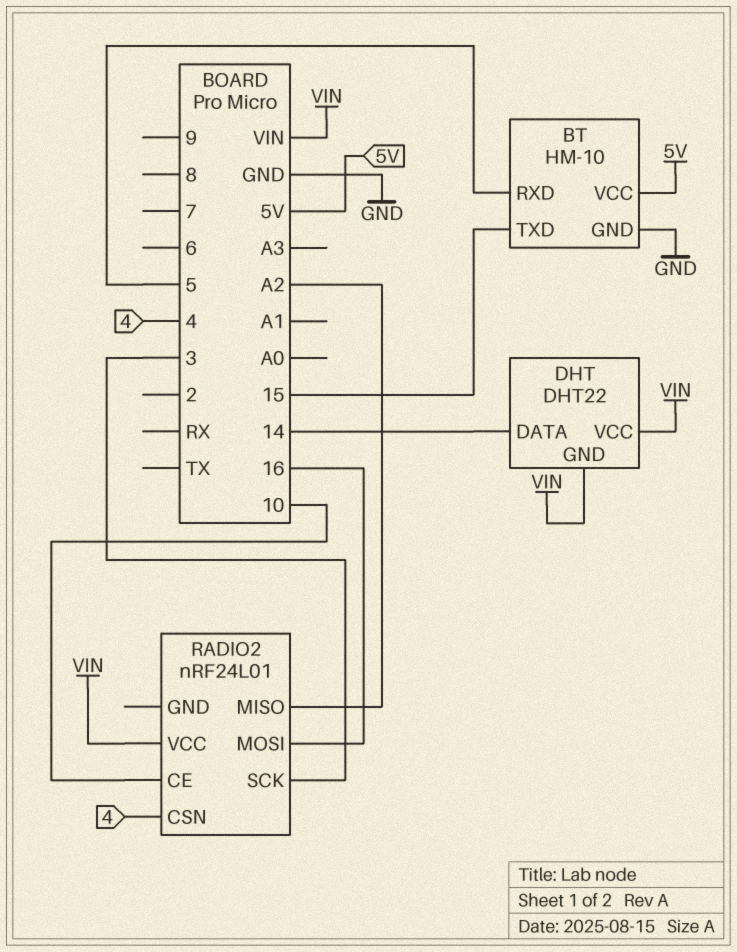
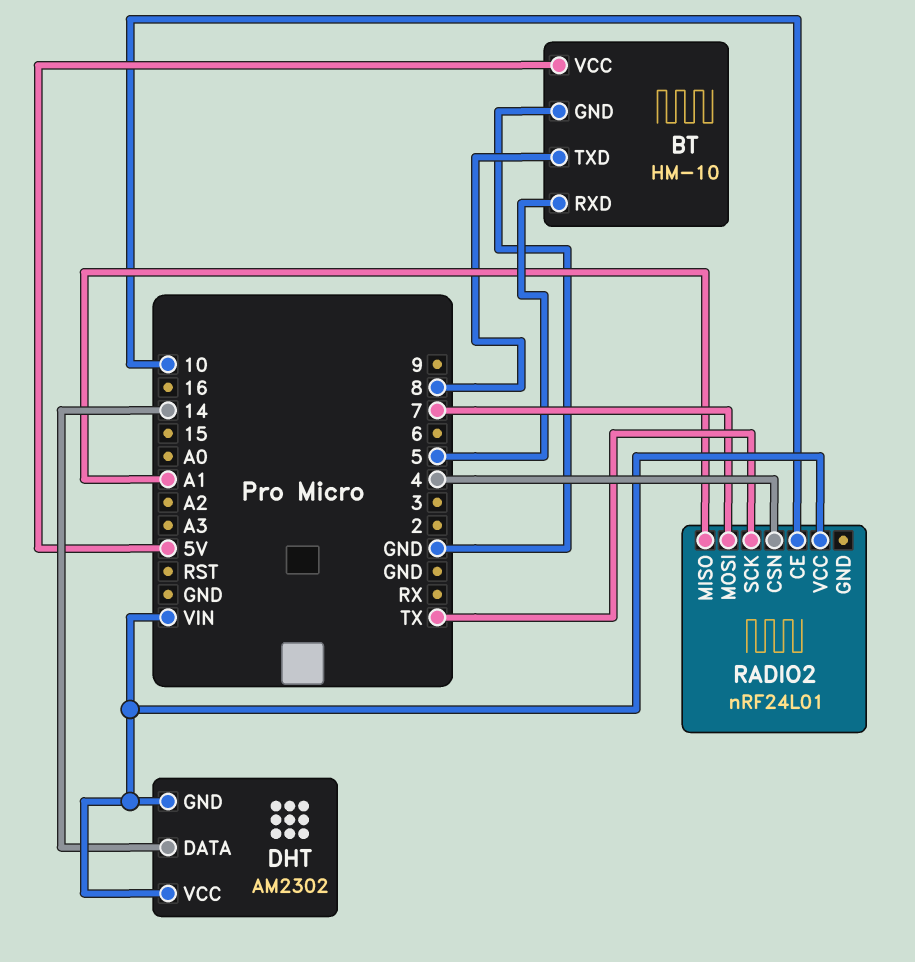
BT pin TXD: 15 -> 8
DHT: DHT22 -> AM2302
RADIO2 pin MISO: A2 -> A1
RADIO2 pin MOSI: 16 -> 7
RADIO2 pin SCK: 3 -> TX

